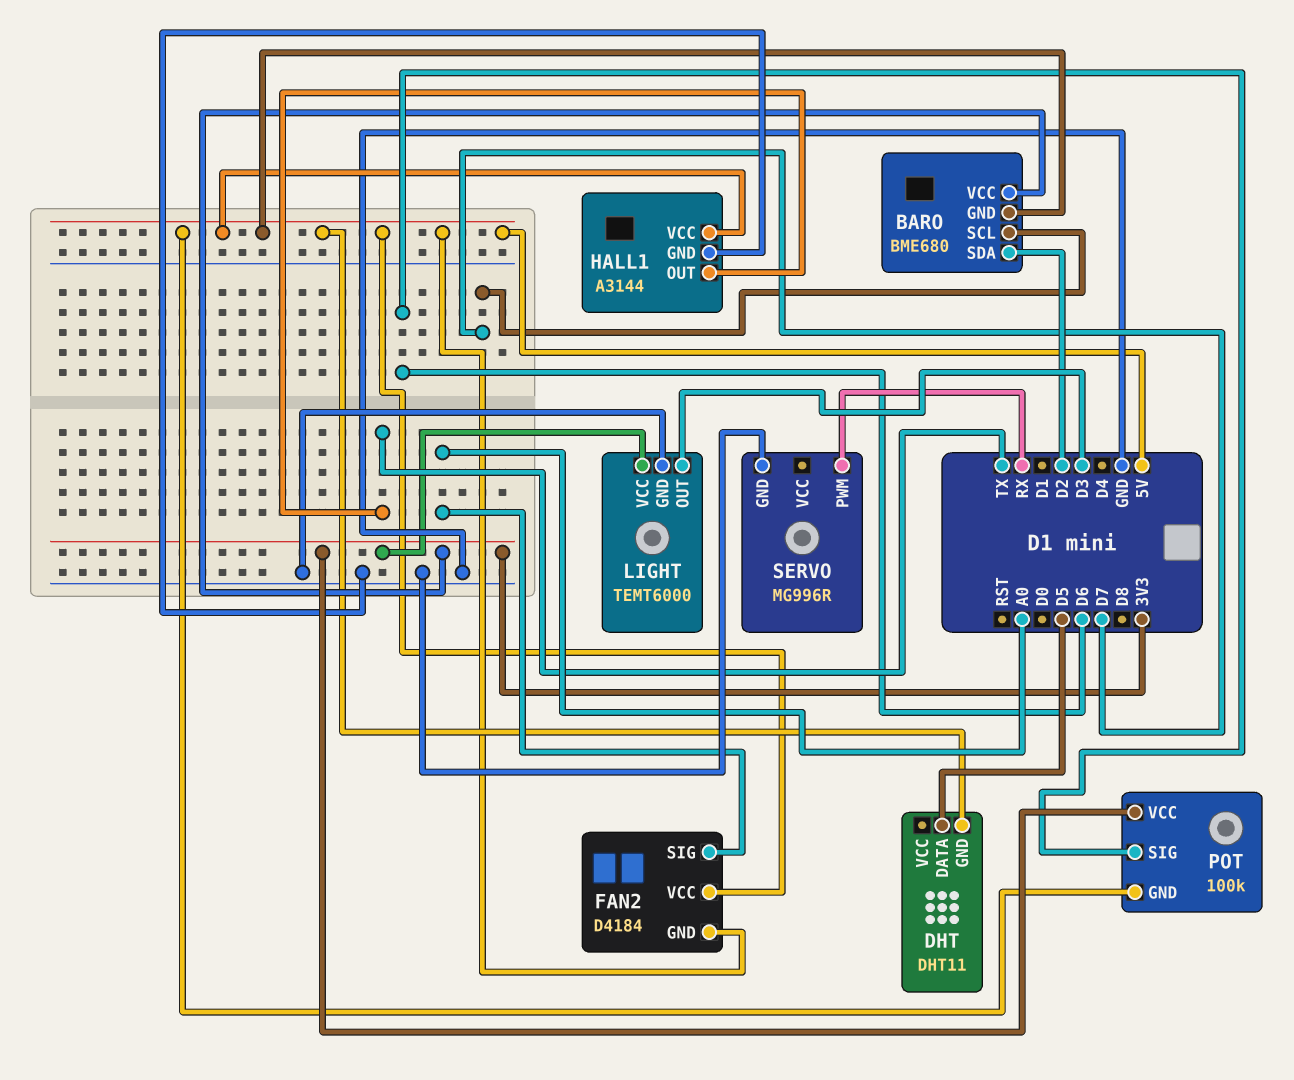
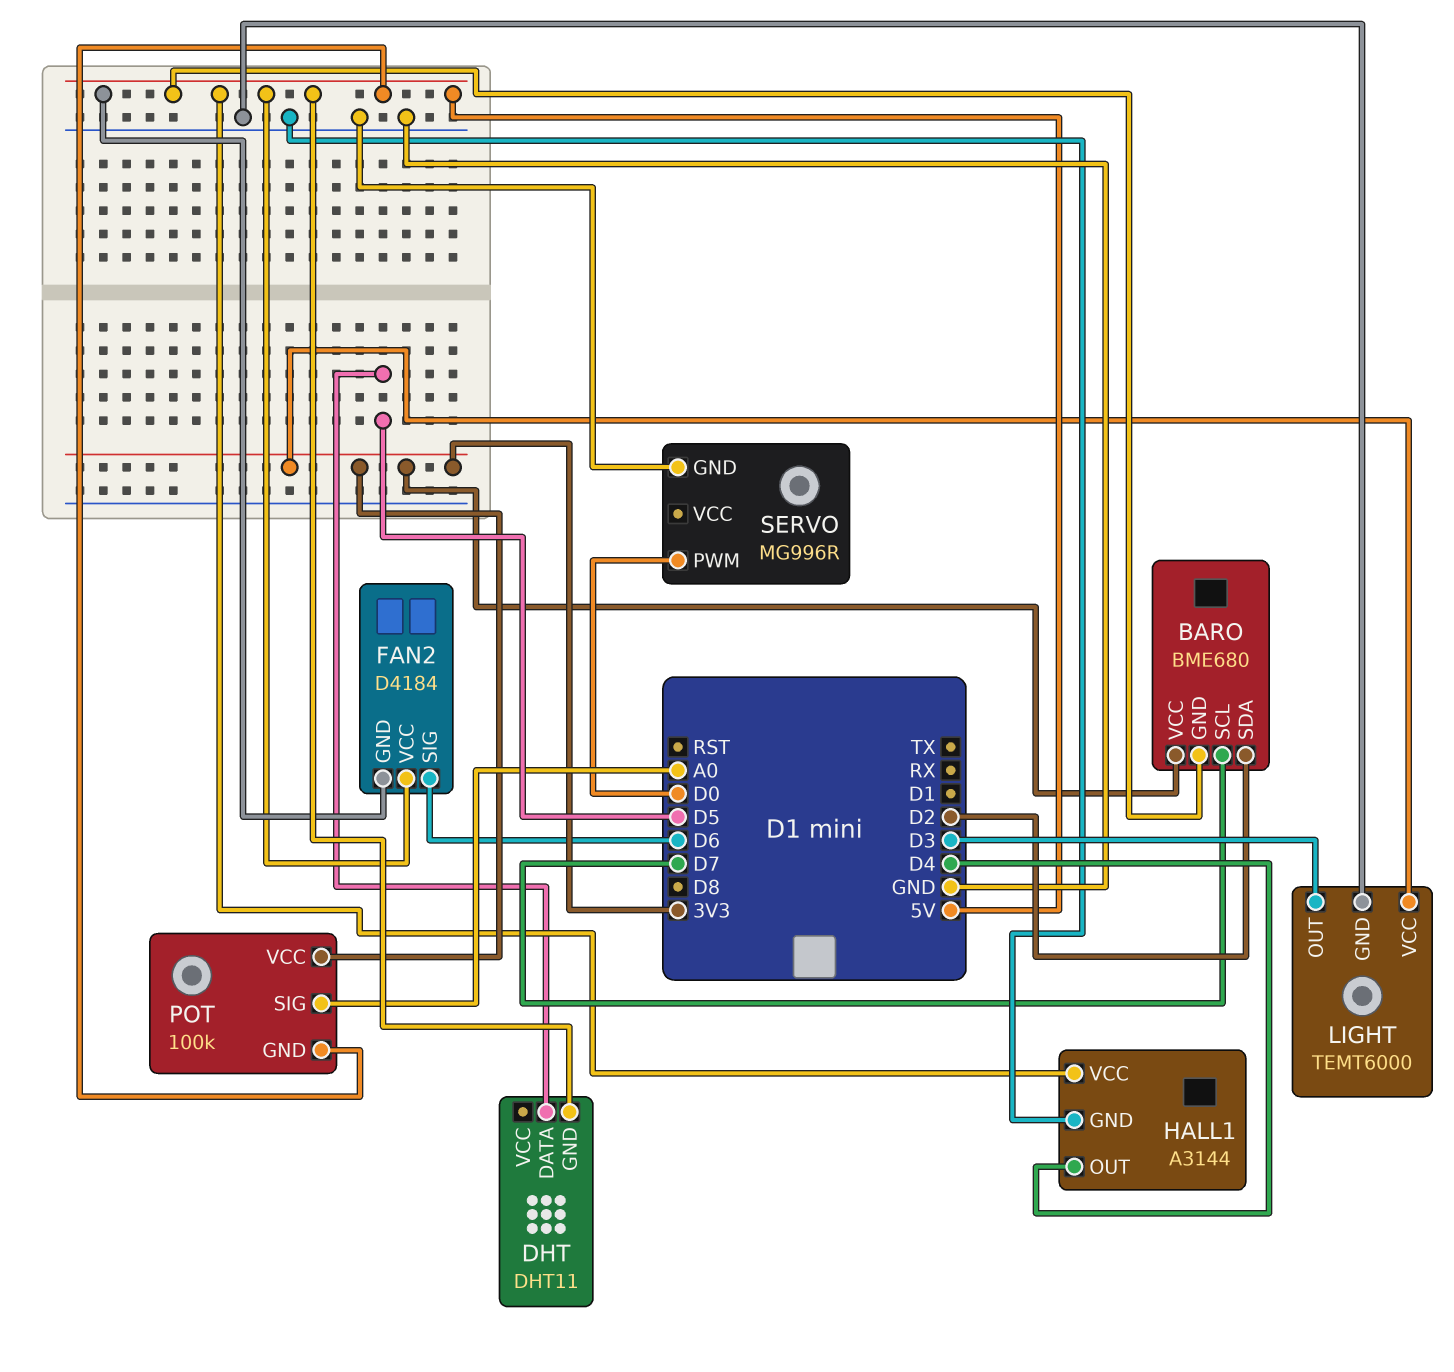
FAN2 pin SIG: A0 -> D6
HALL1 pin OUT: TX -> D4
POT pin SIG: D6 -> A0
SERVO pin PWM: RX -> D0

